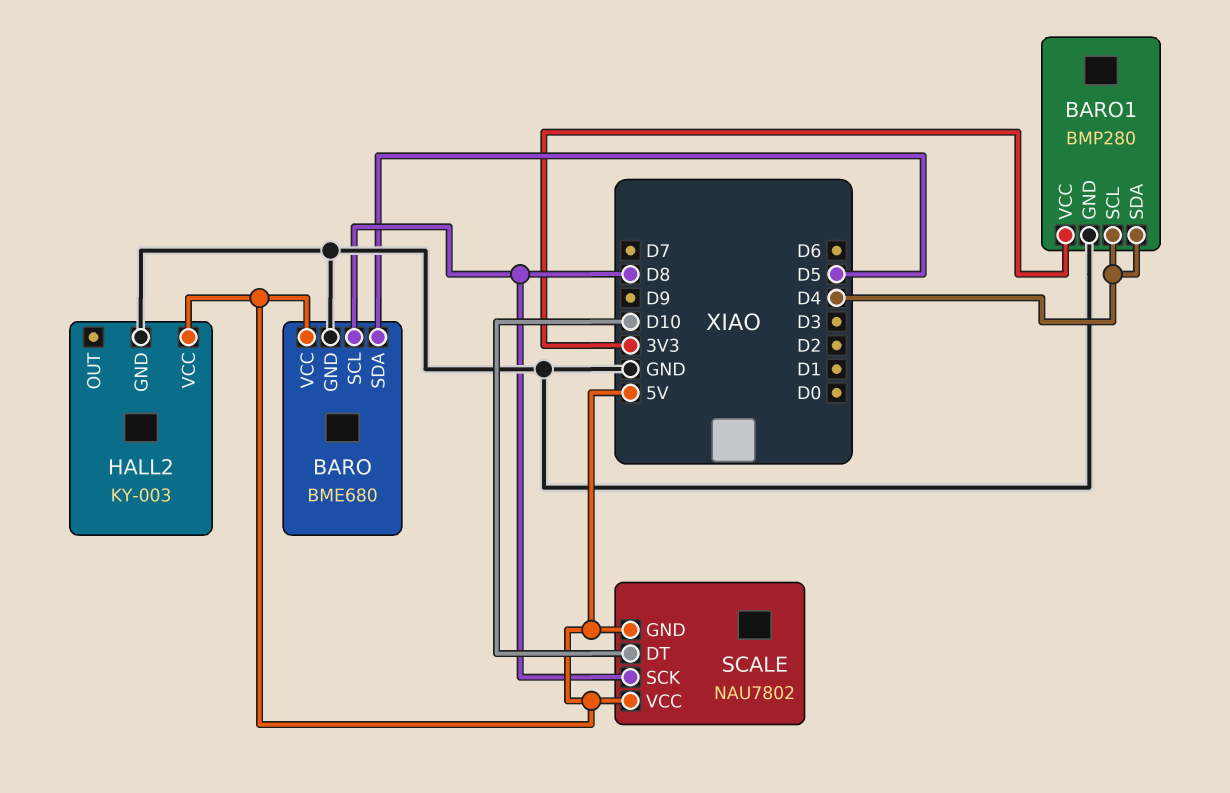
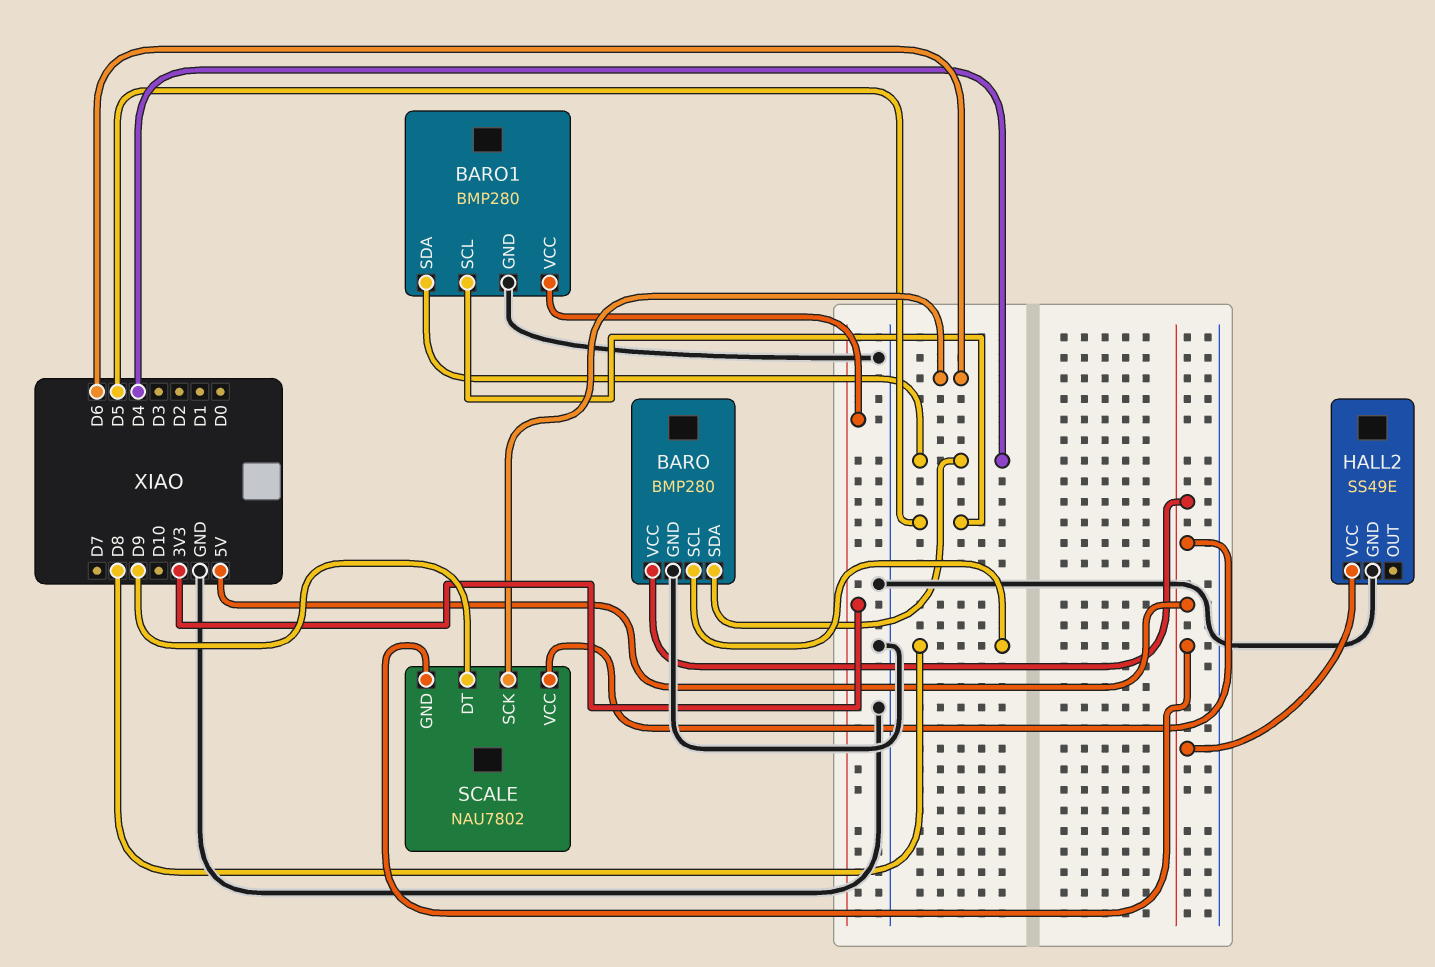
BARO: BME680 -> BMP280
BARO pin SDA: D5 -> D4
BARO1 pin SCL: D4 -> D5
HALL2: KY-003 -> SS49E
SCALE pin DT: D10 -> D9
SCALE pin SCK: D8 -> D6

